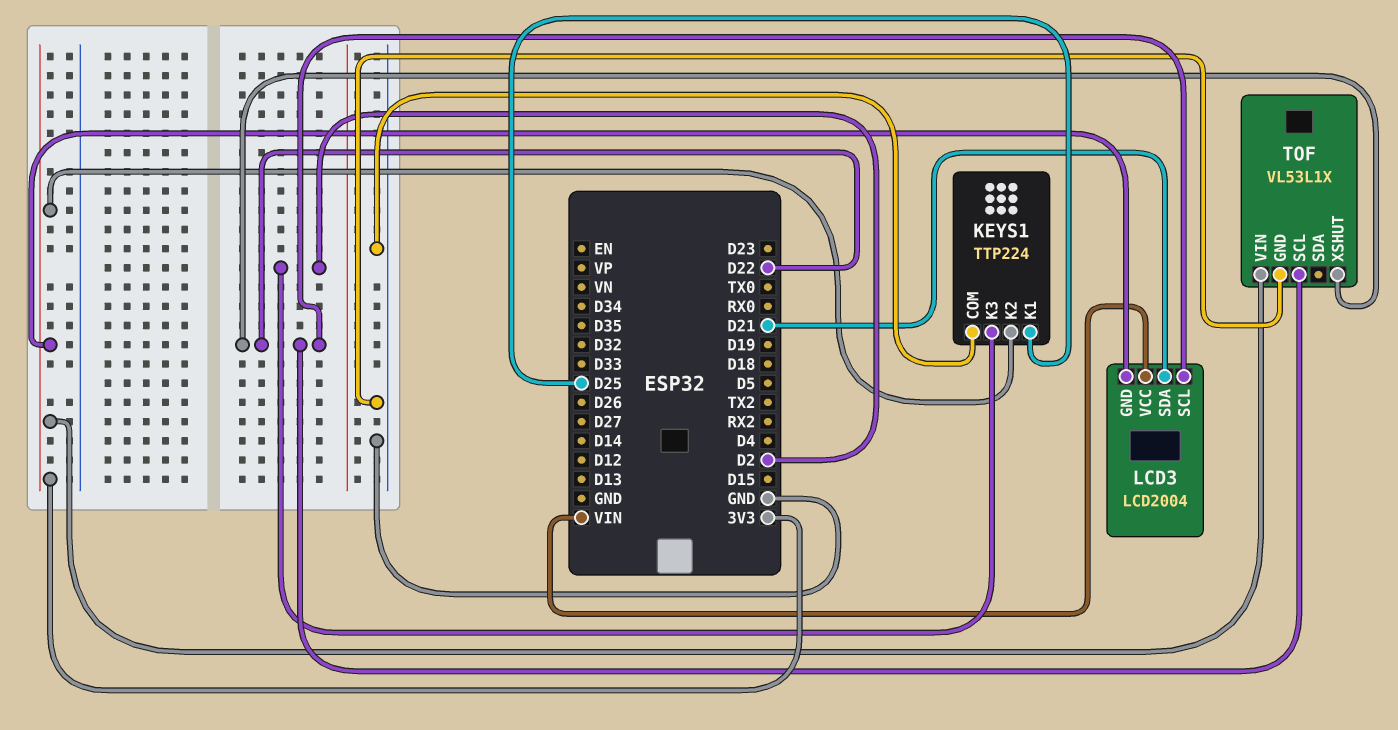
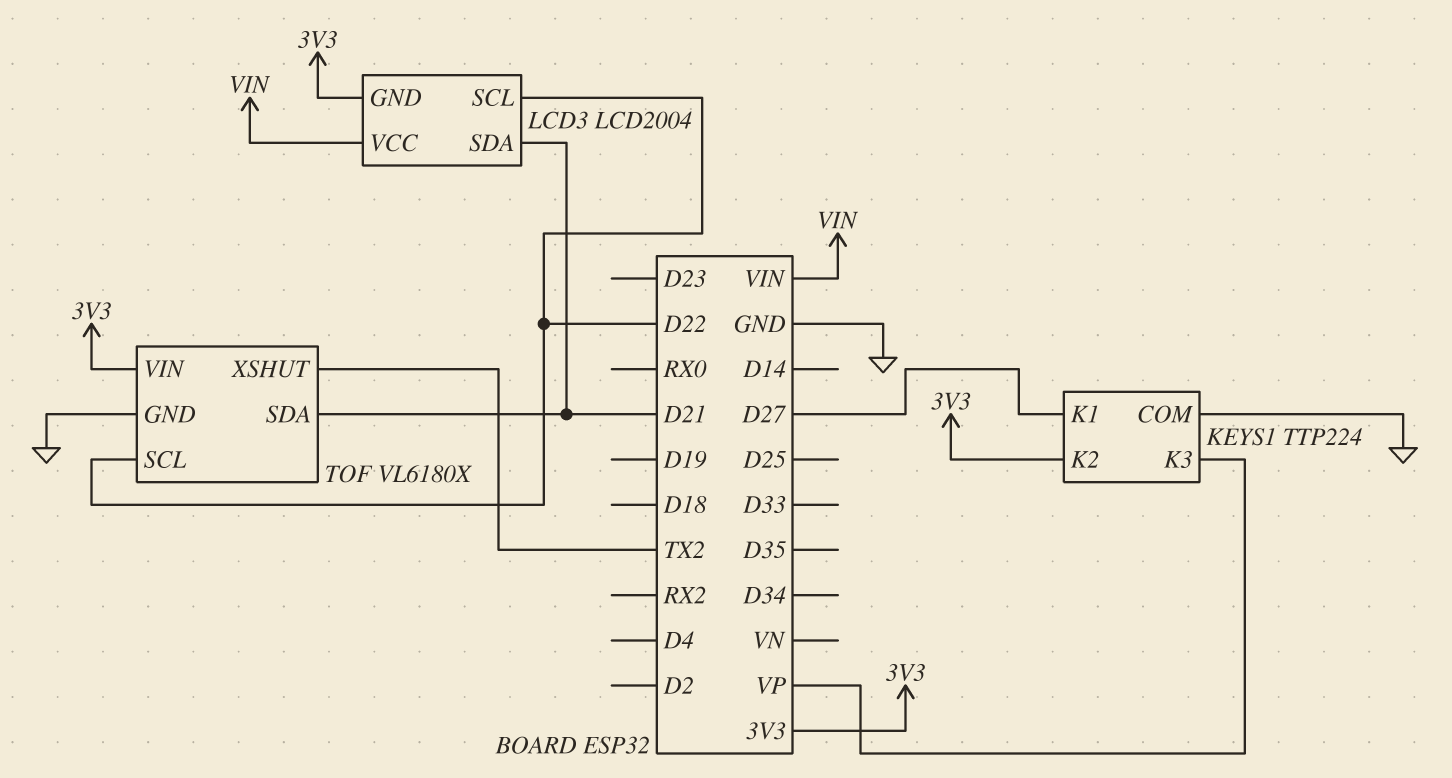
KEYS1 pin K1: D25 -> D27
KEYS1 pin K3: D2 -> VP
TOF: VL53L1X -> VL6180X
TOF pin SDA: none -> D21
TOF pin XSHUT: D22 -> TX2

